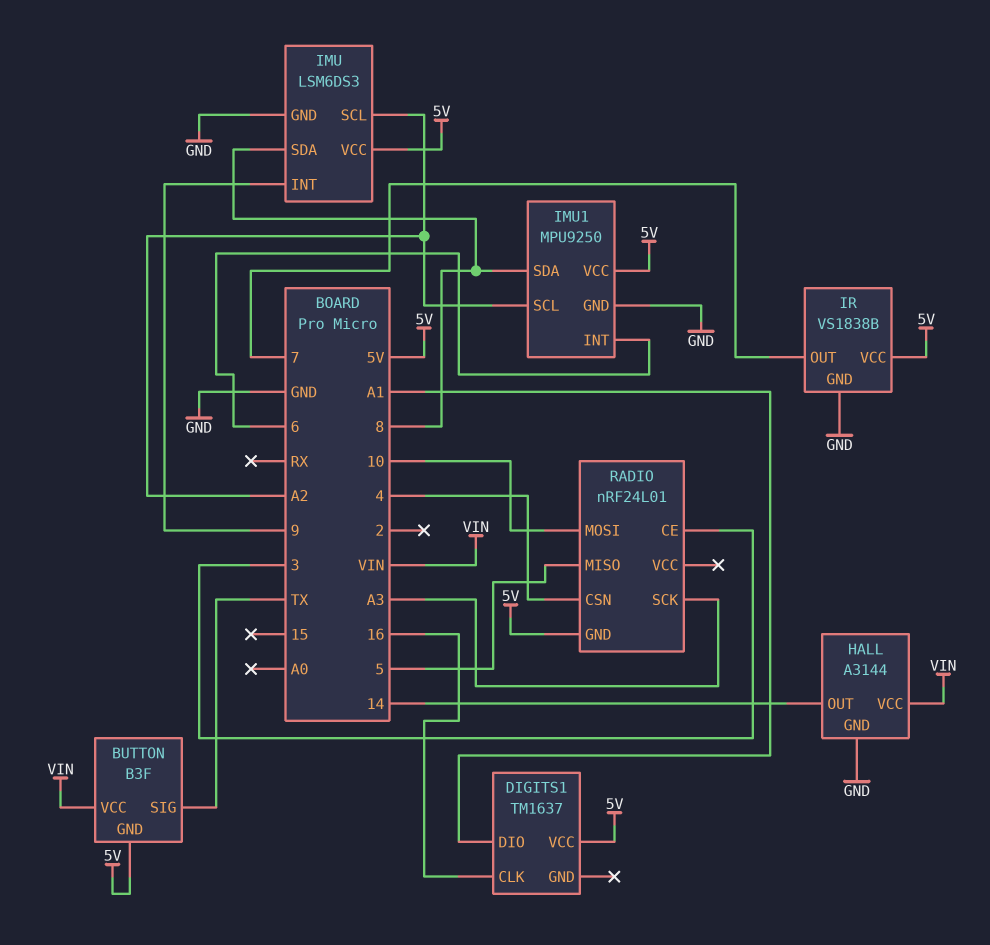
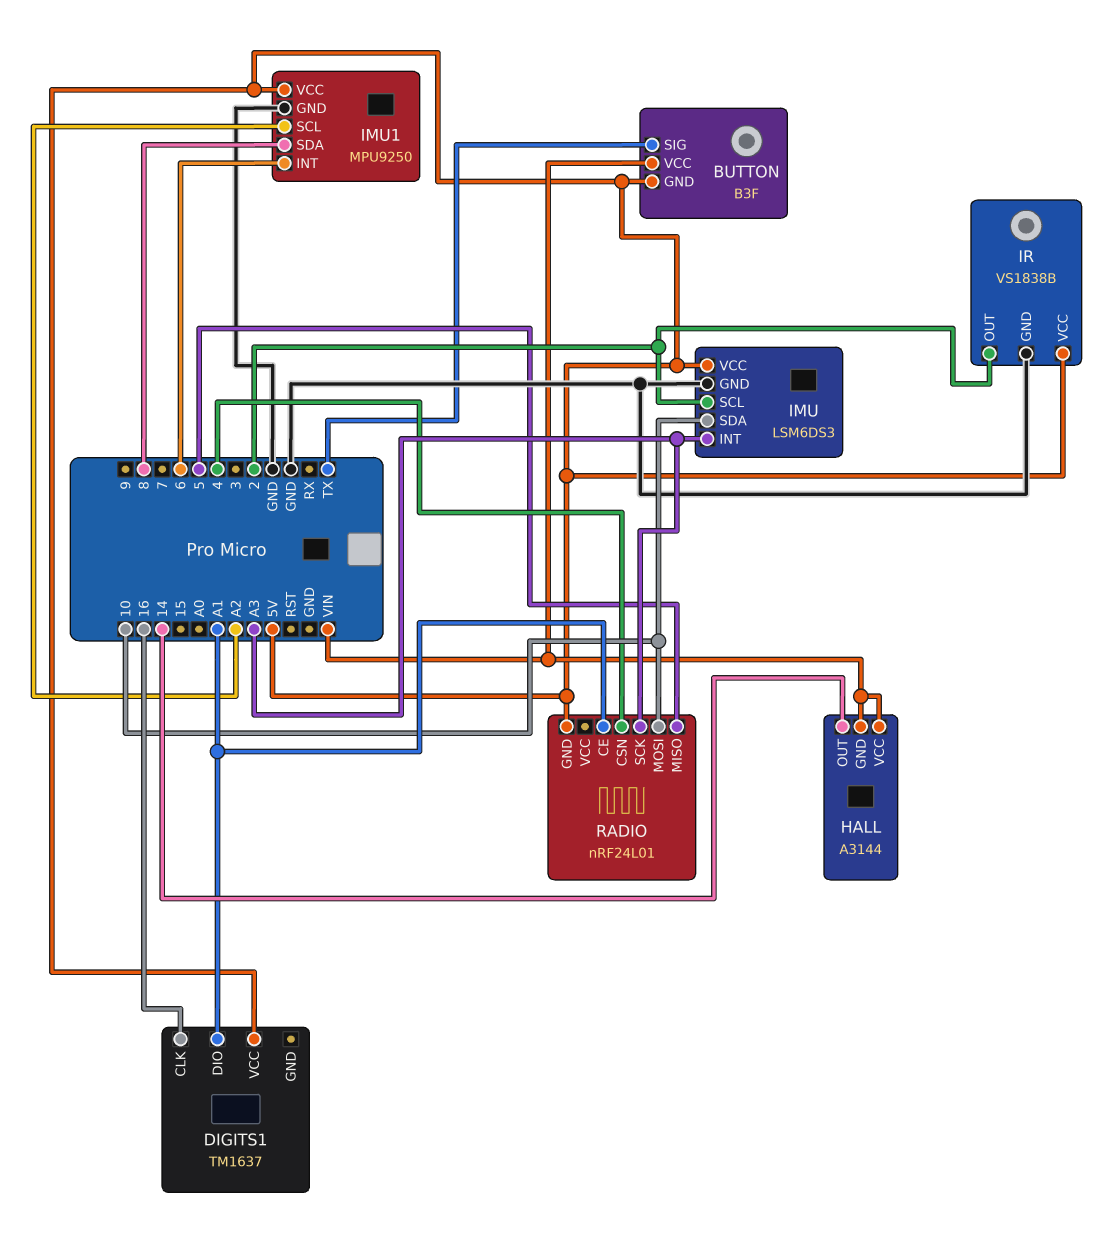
HALL pin GND: GND -> VIN
IMU pin INT: 9 -> A3
IMU pin SCL: A2 -> 2
IMU pin SDA: 8 -> 10
IR pin OUT: 7 -> 2
RADIO pin CE: 3 -> A1

